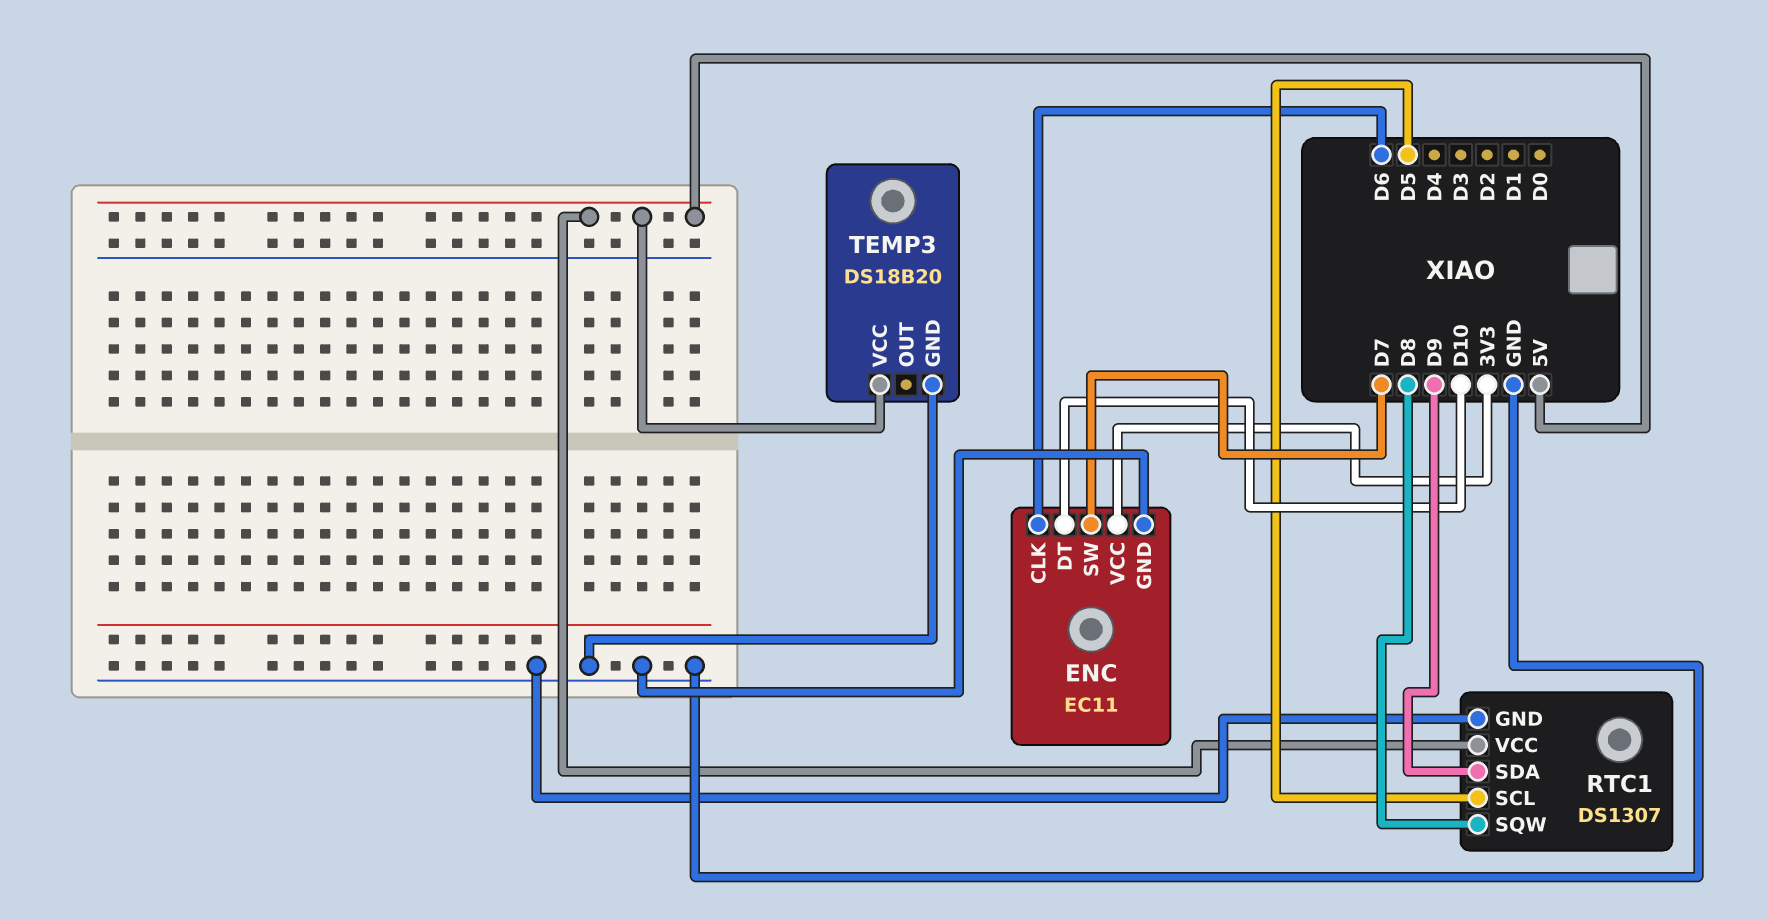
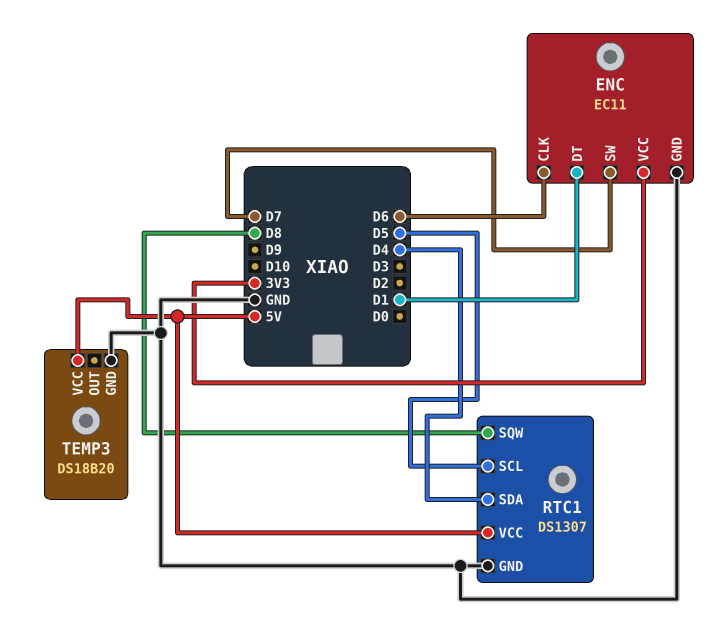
ENC pin DT: D10 -> D1
RTC1 pin SDA: D9 -> D4

